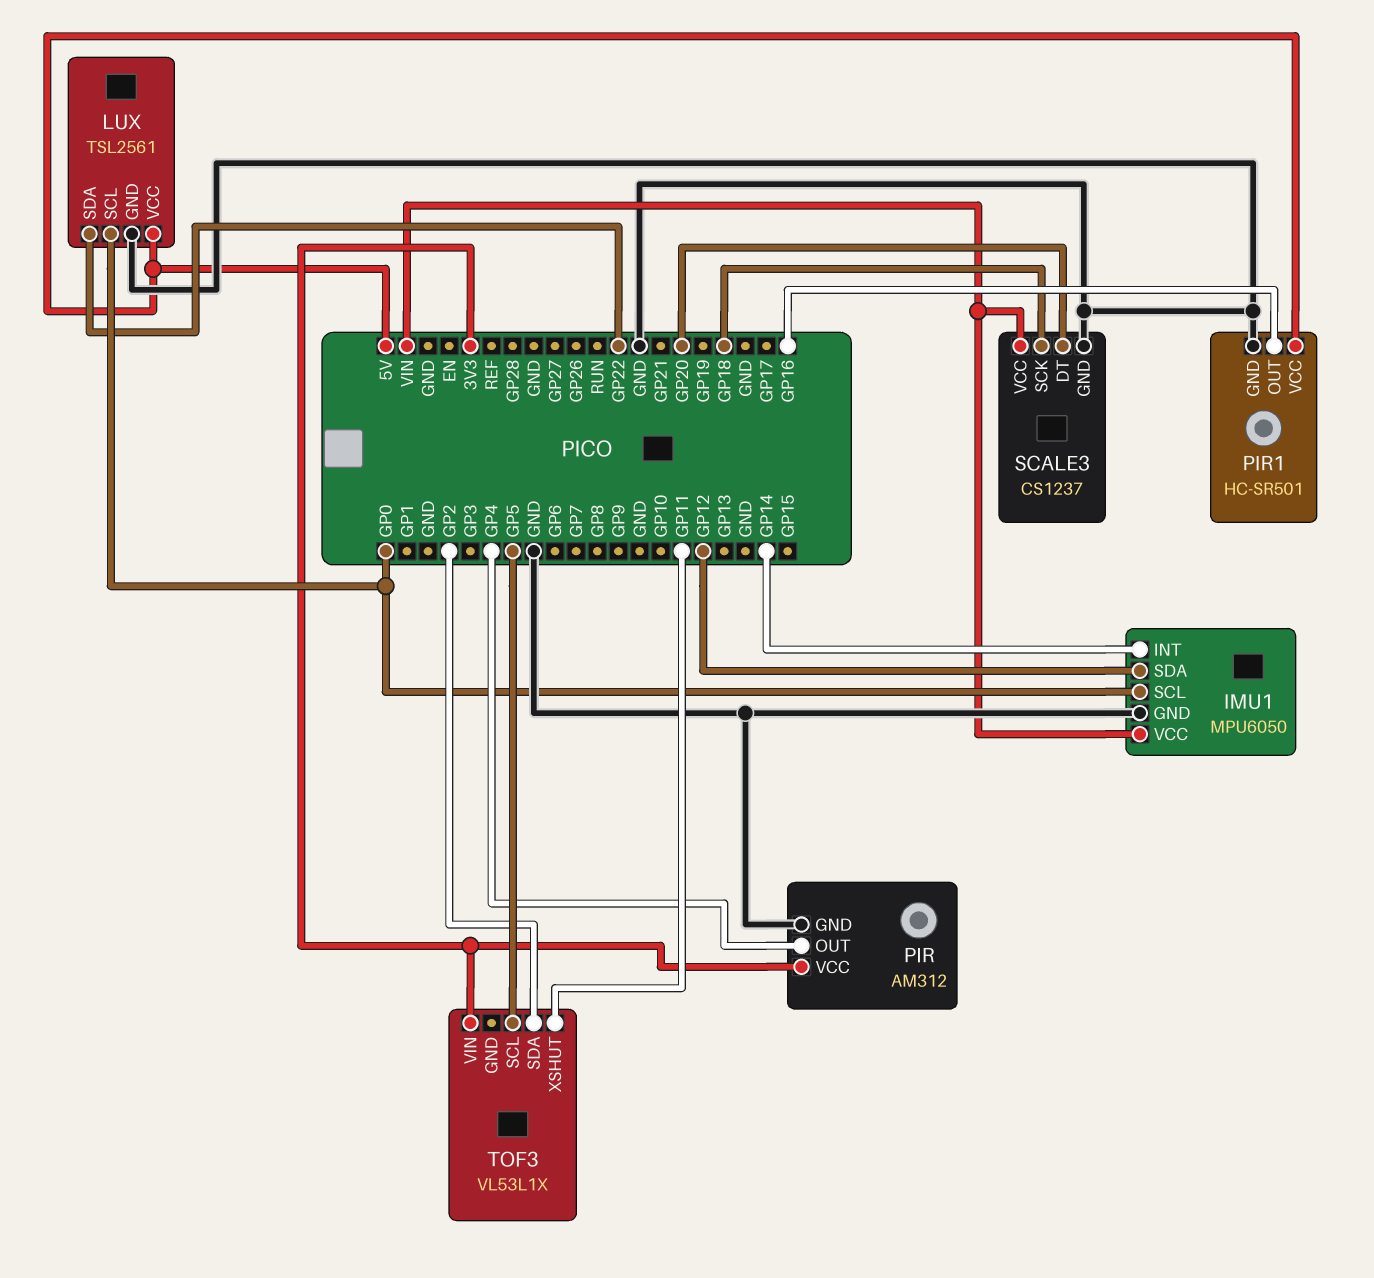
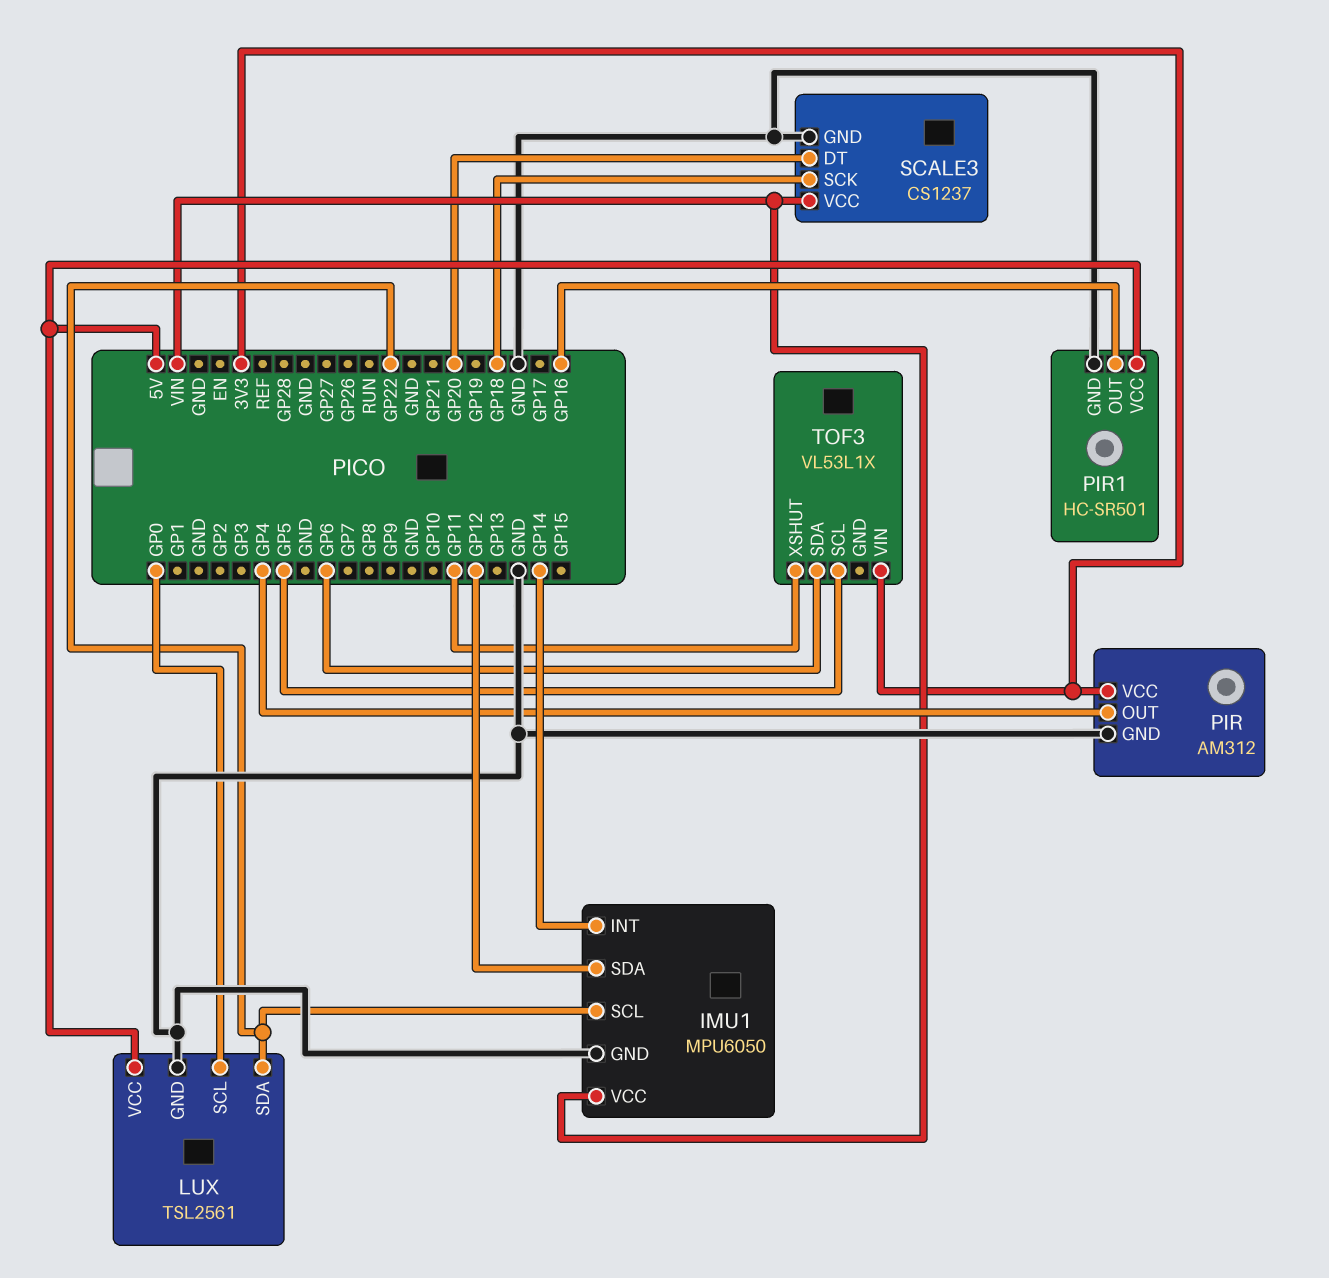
IMU1 pin SCL: GP0 -> GP22
TOF3 pin SDA: GP2 -> GP6

